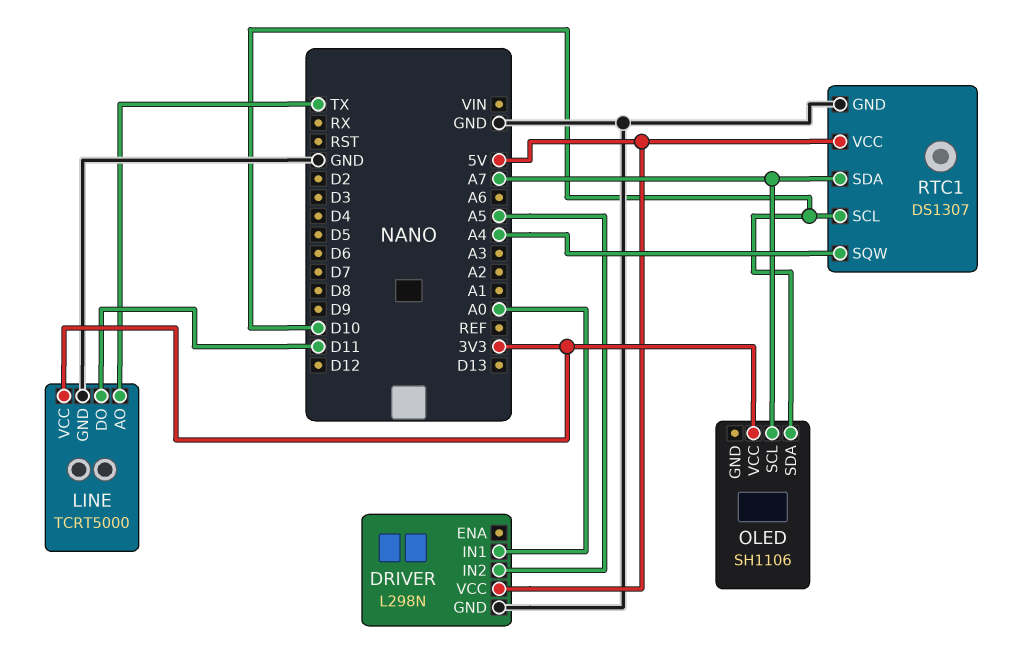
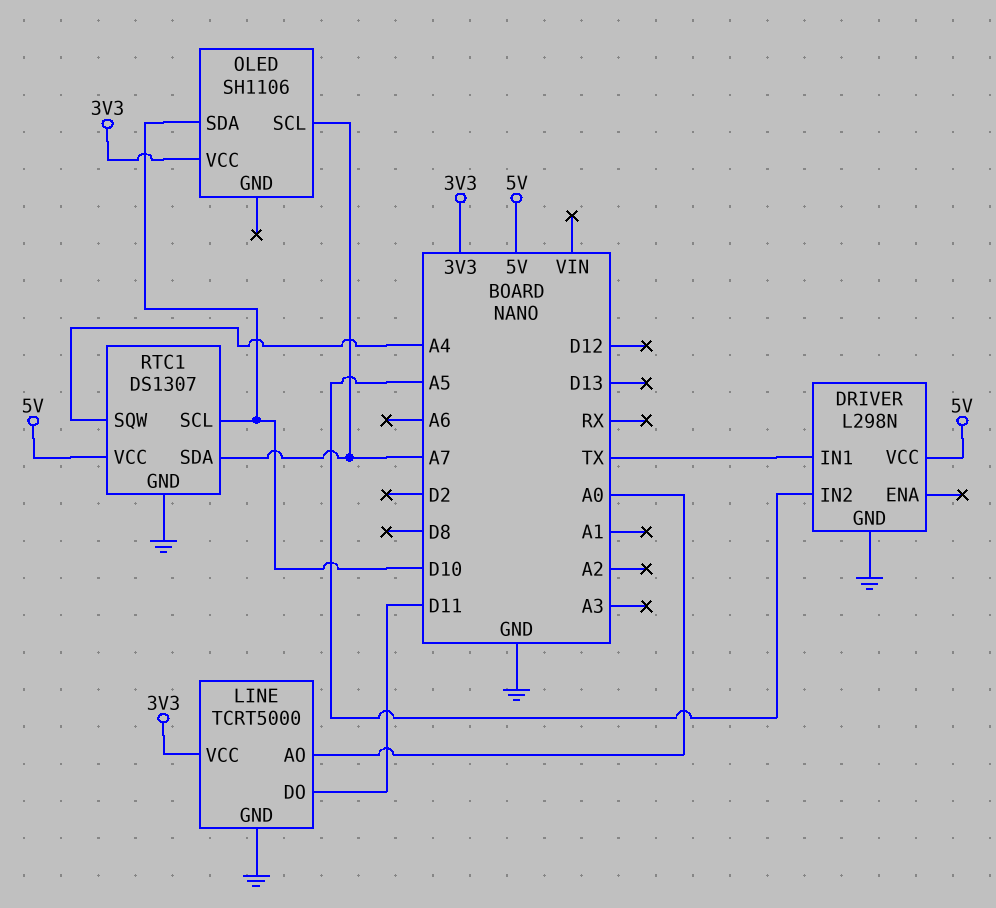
DRIVER pin IN1: A0 -> TX
LINE pin AO: TX -> A0

